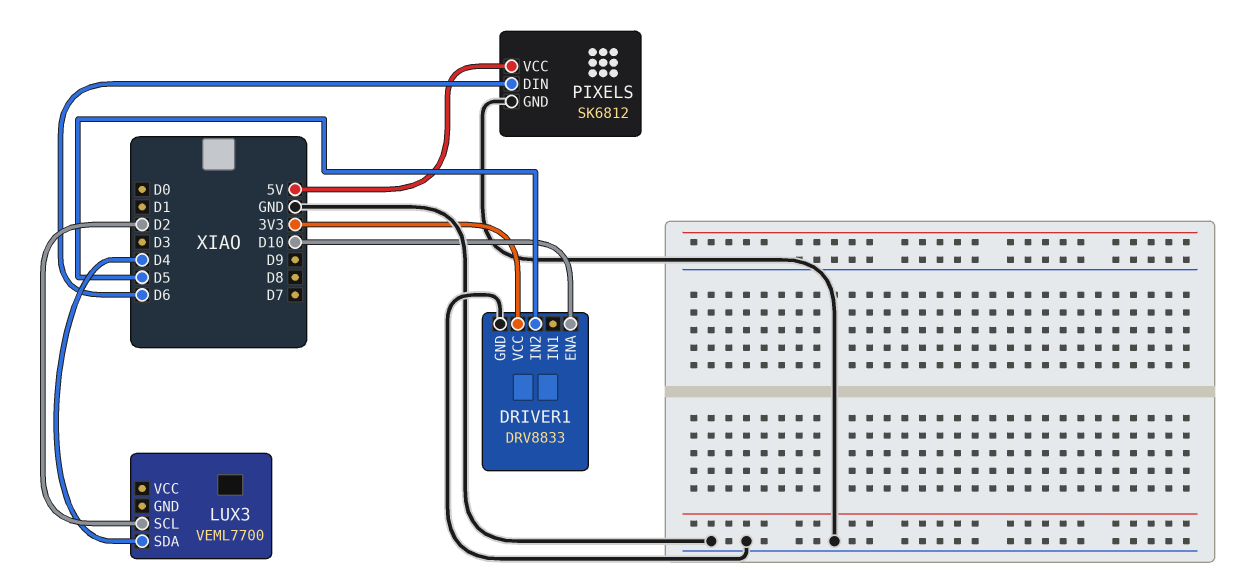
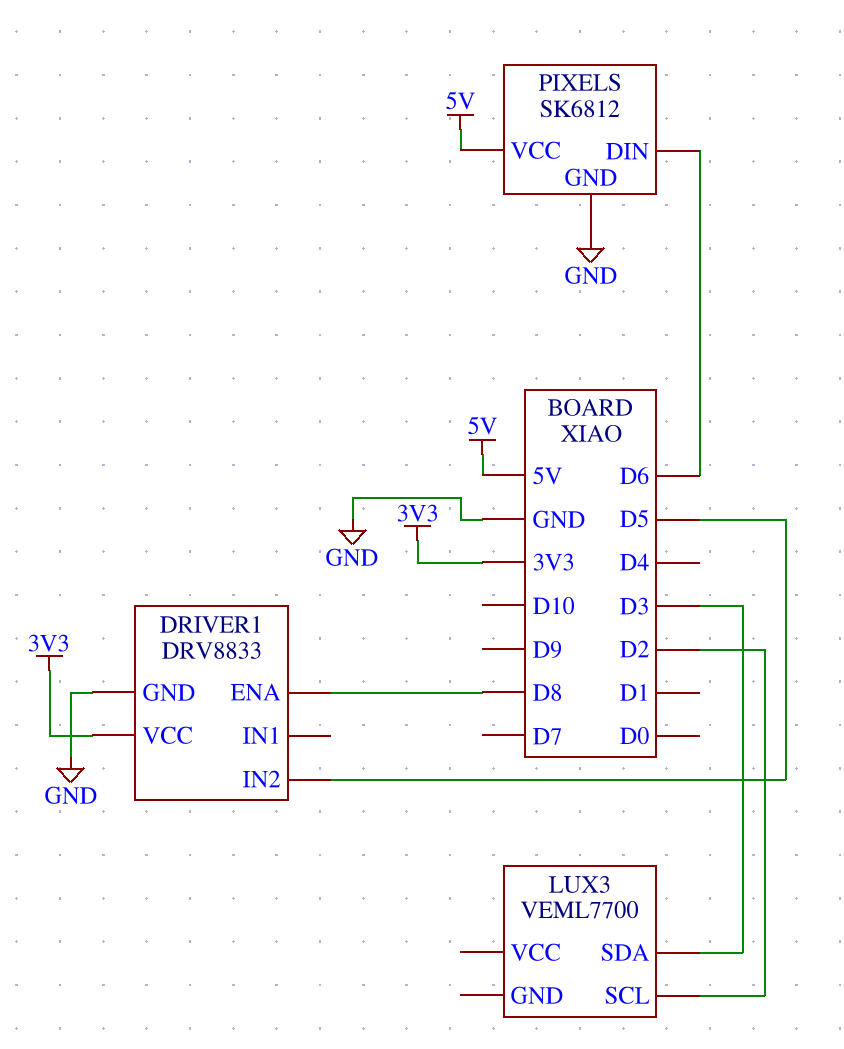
DRIVER1 pin ENA: D10 -> D8
LUX3 pin SDA: D4 -> D3

